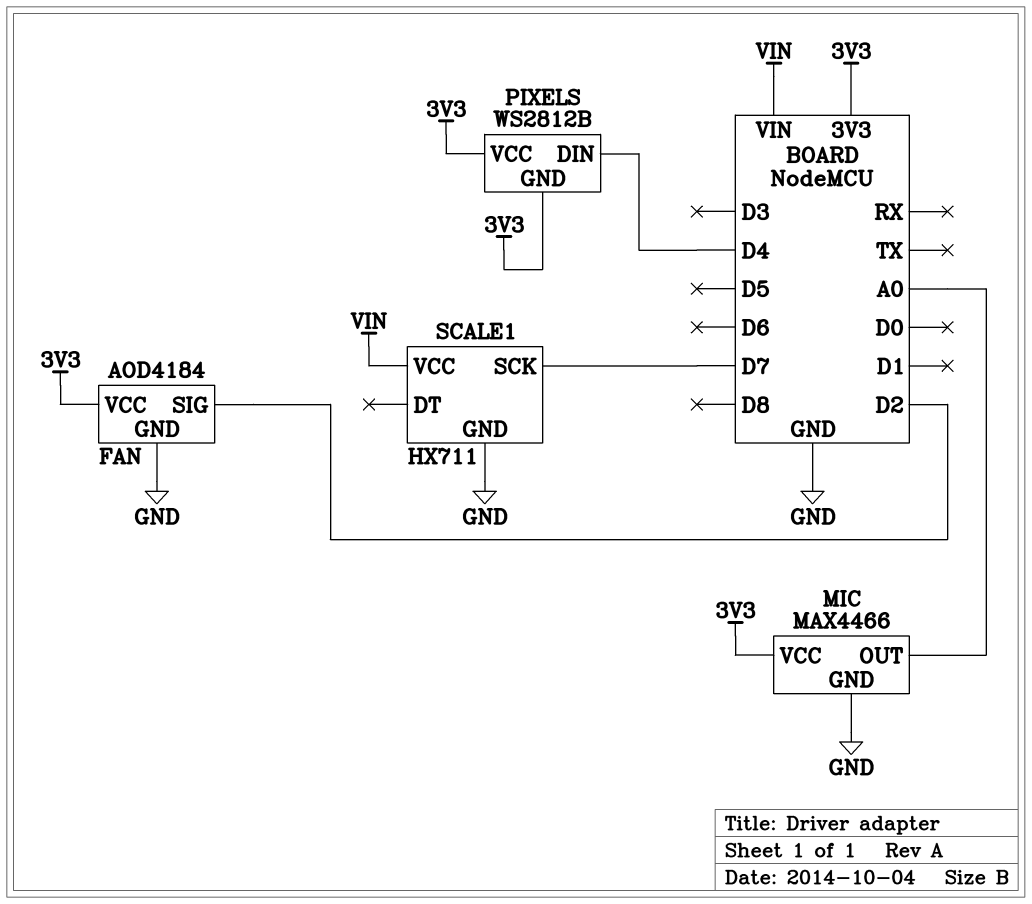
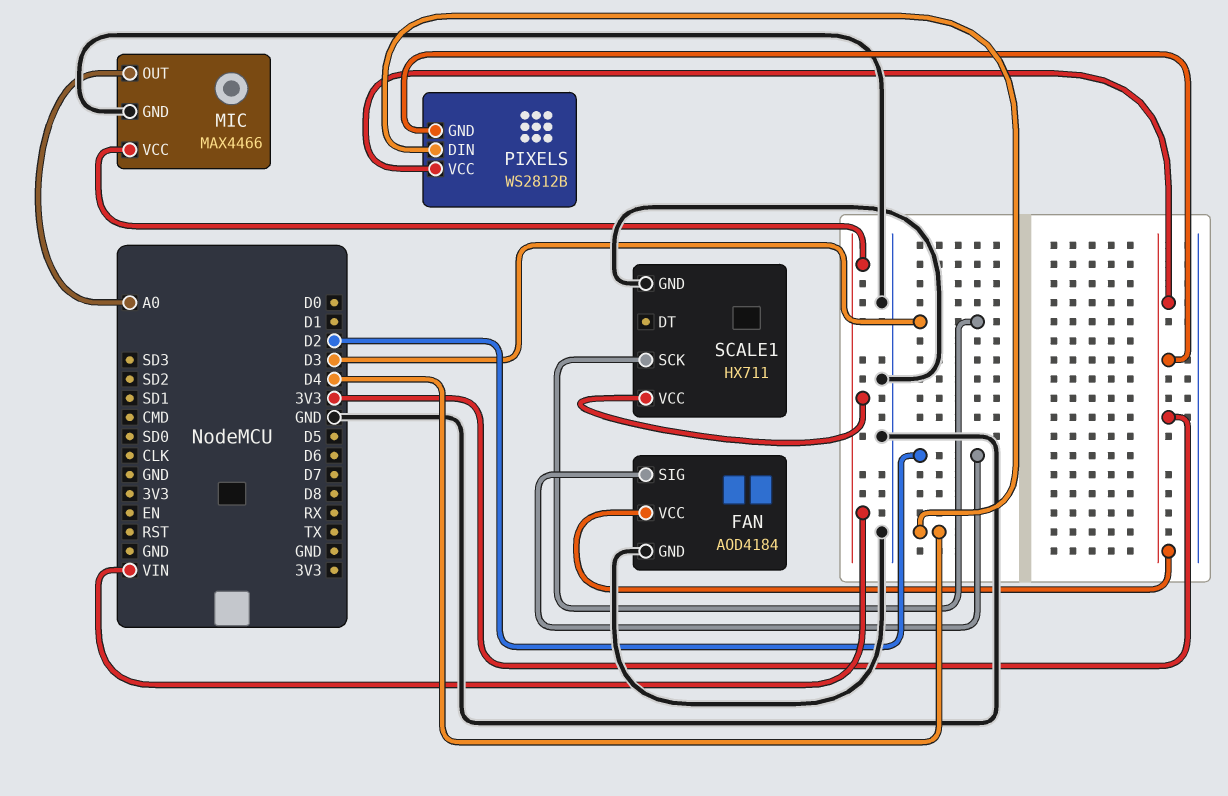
MIC pin VCC: 3V3 -> VIN
SCALE1 pin SCK: D7 -> D3

